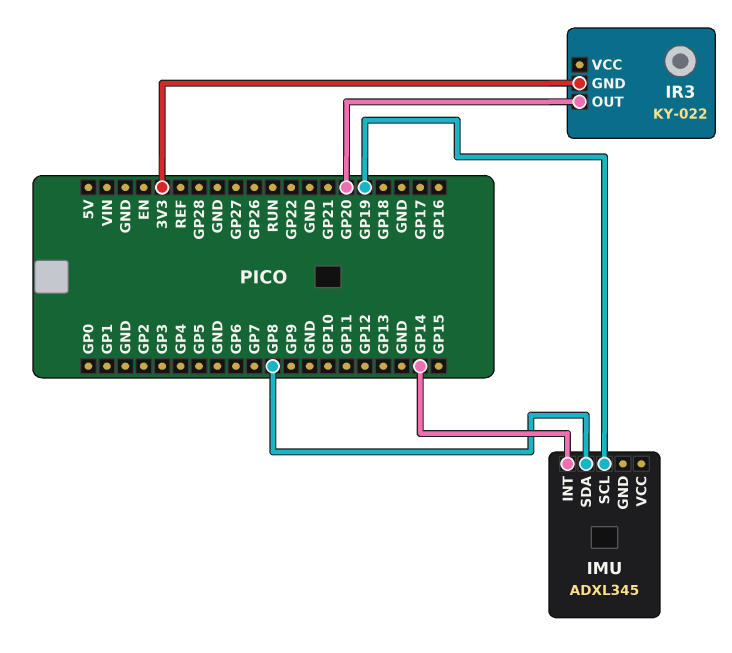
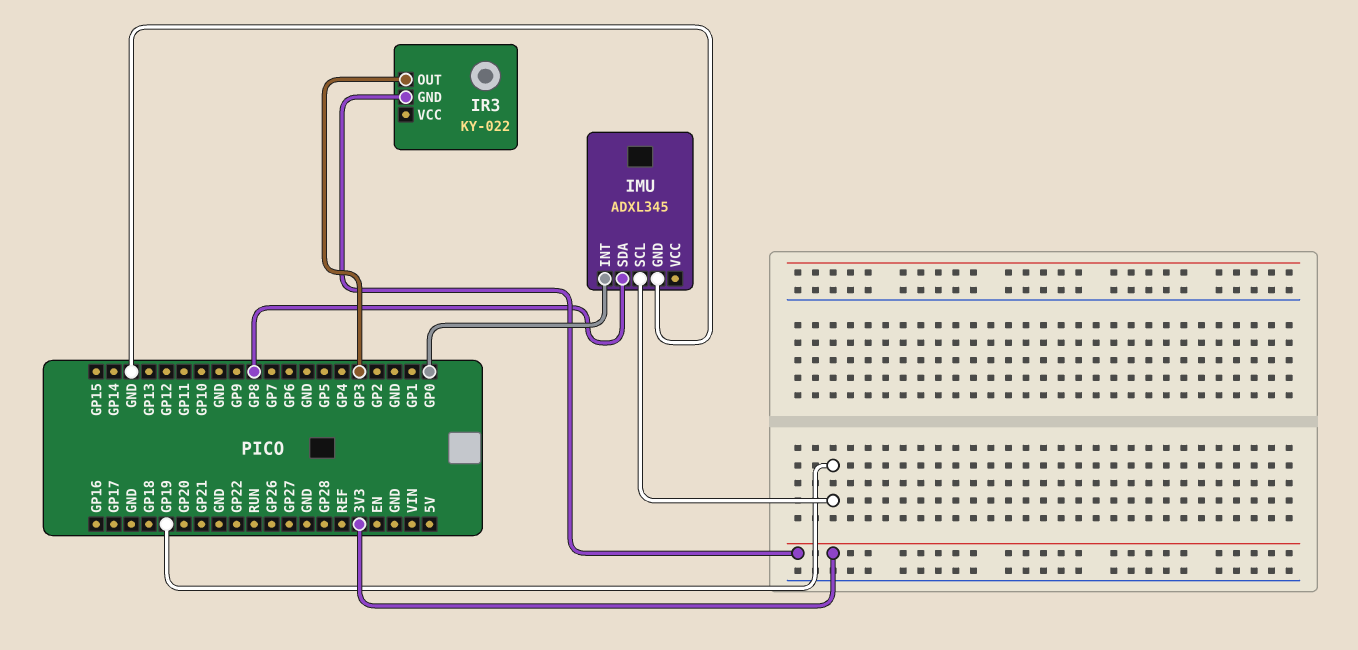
IMU pin GND: none -> GND
IMU pin INT: GP14 -> GP0
IR3 pin OUT: GP20 -> GP3

